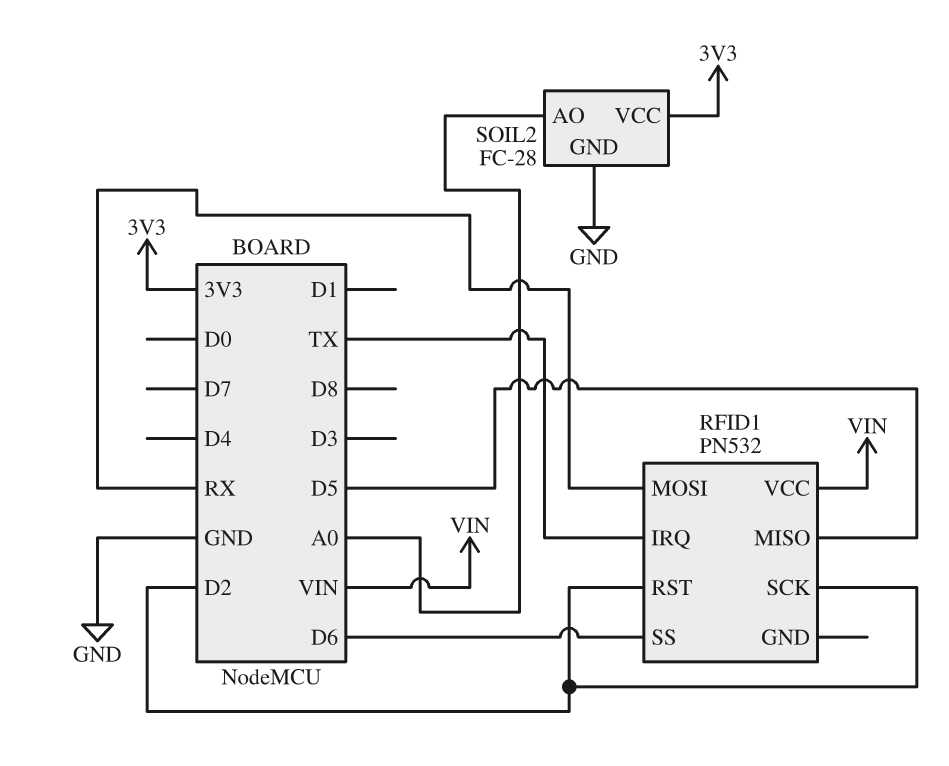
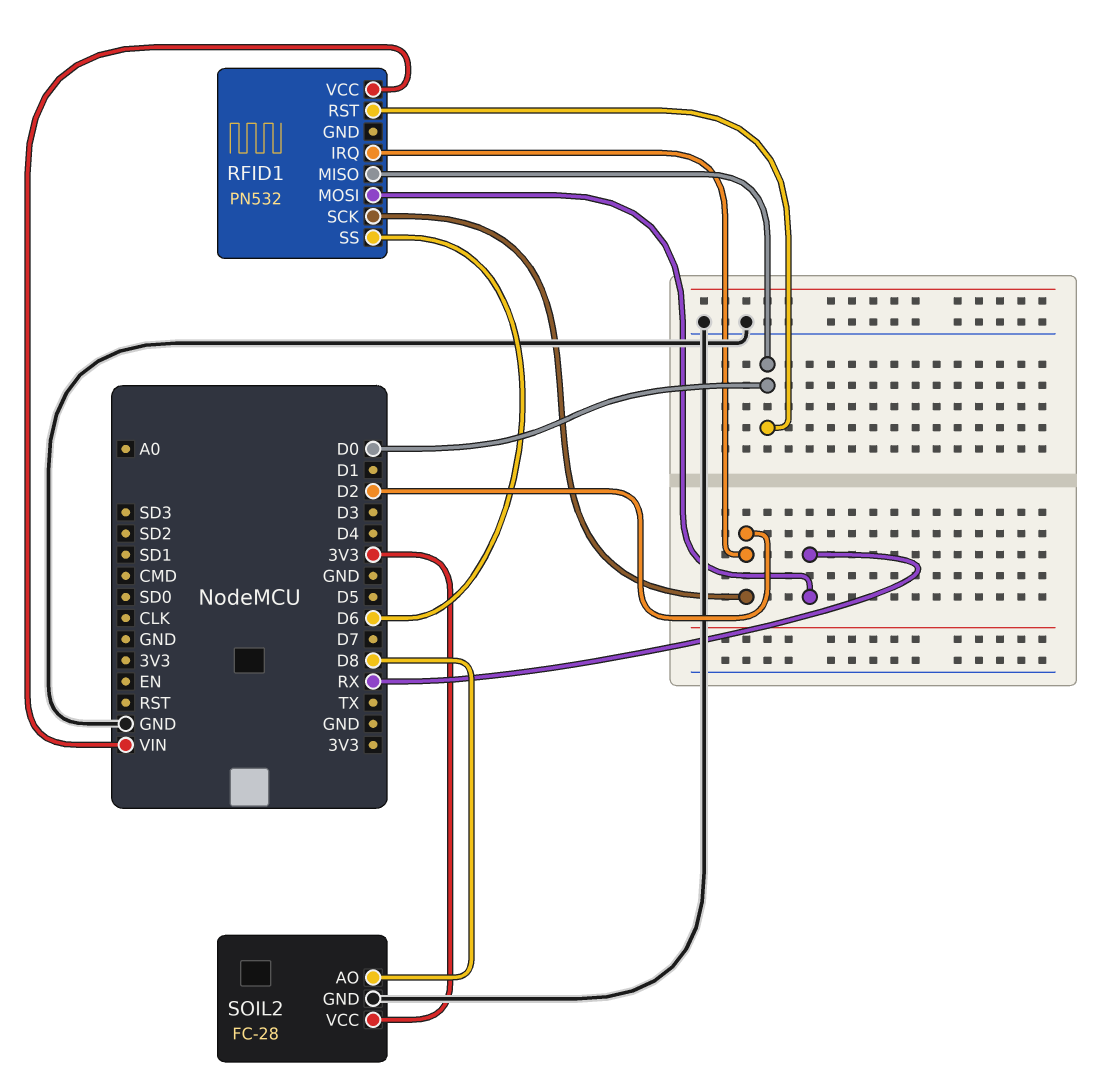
RFID1 pin IRQ: TX -> D2
RFID1 pin MISO: D5 -> D0
RFID1 pin RST: D2 -> D0
SOIL2 pin AO: A0 -> D8

